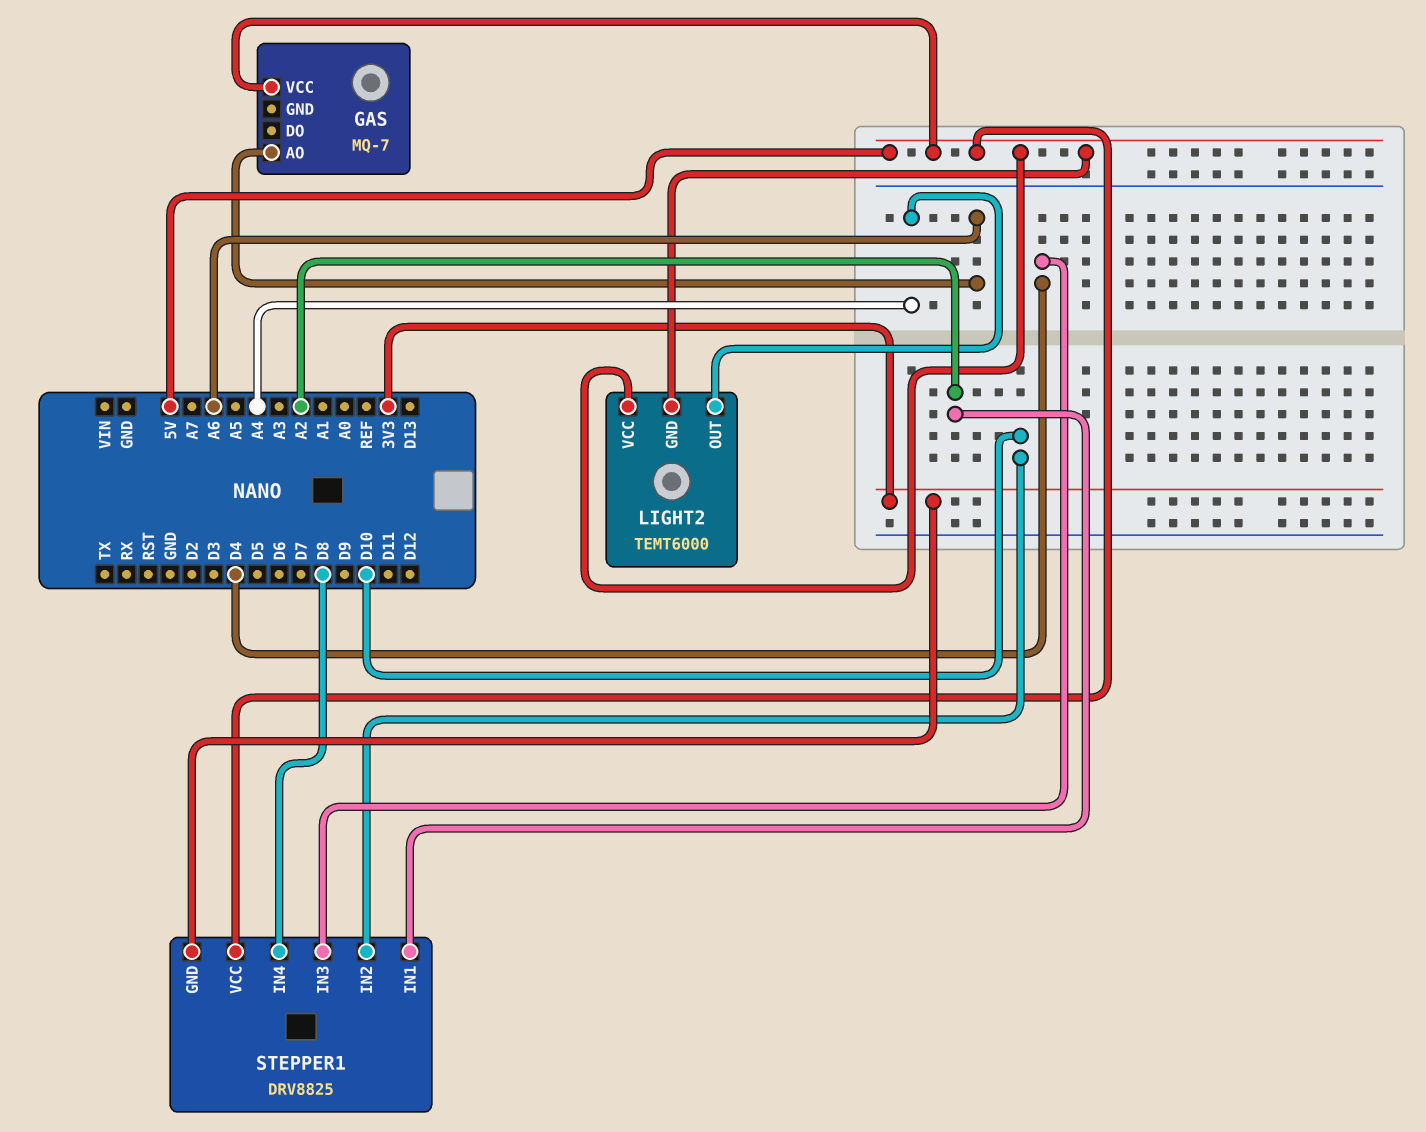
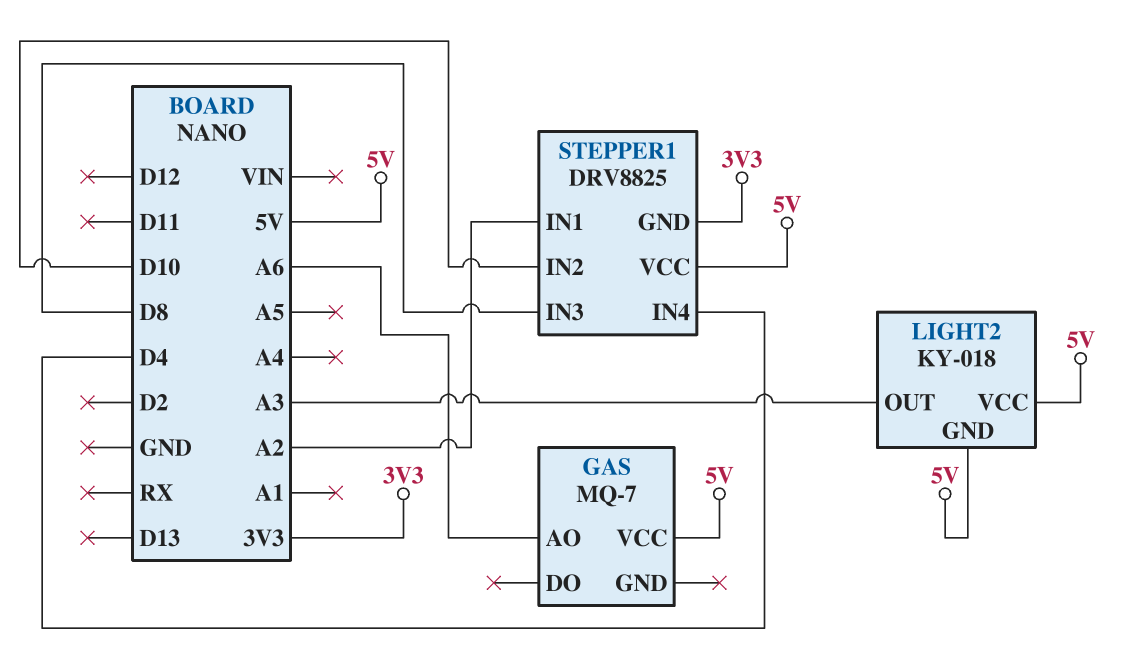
LIGHT2: TEMT6000 -> KY-018
LIGHT2 pin OUT: A4 -> A3
STEPPER1 pin IN3: D4 -> D8
STEPPER1 pin IN4: D8 -> D4

